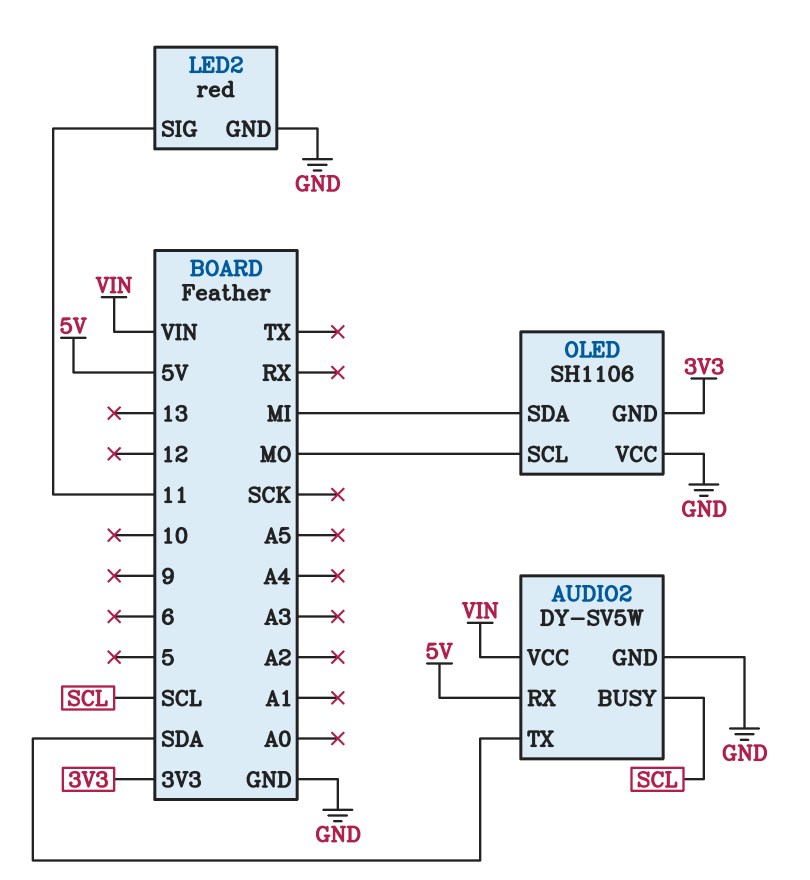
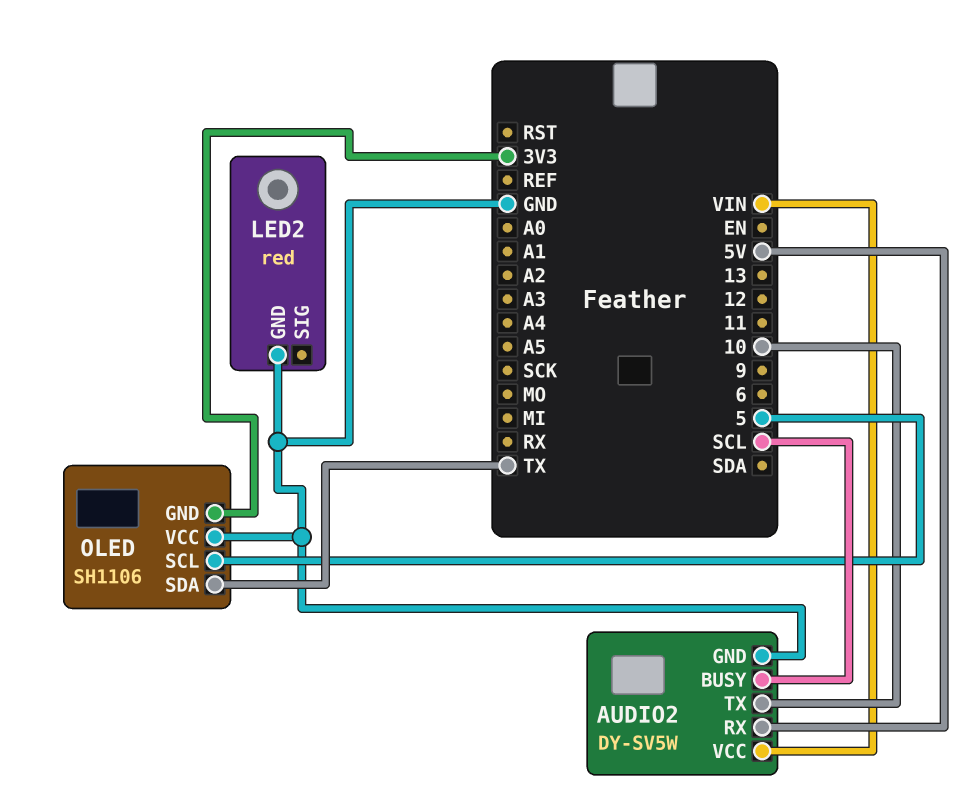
AUDIO2 pin TX: SDA -> 10
LED2 pin SIG: 11 -> none
OLED pin SCL: MO -> 5
OLED pin SDA: MI -> TX

